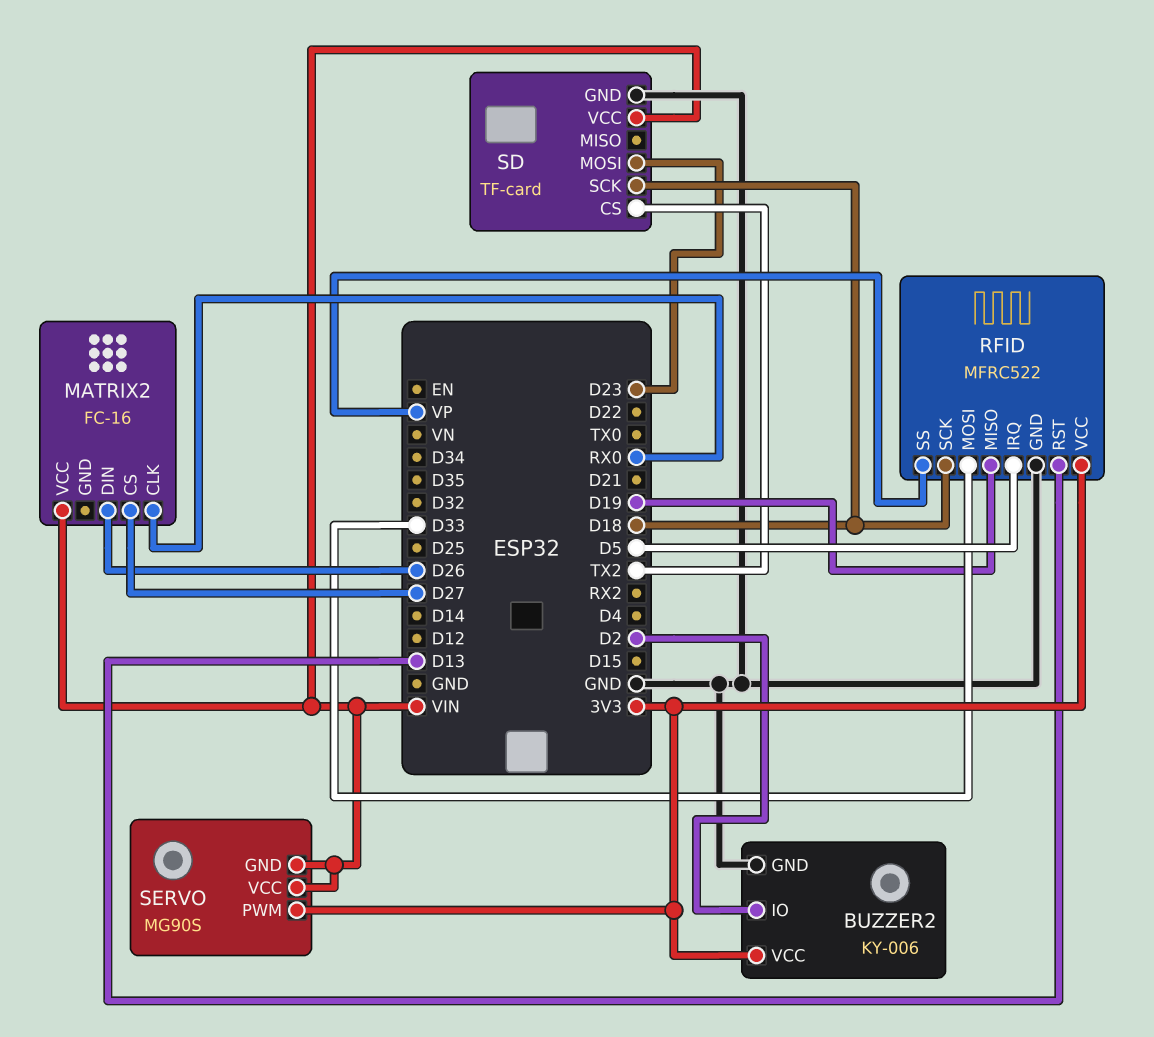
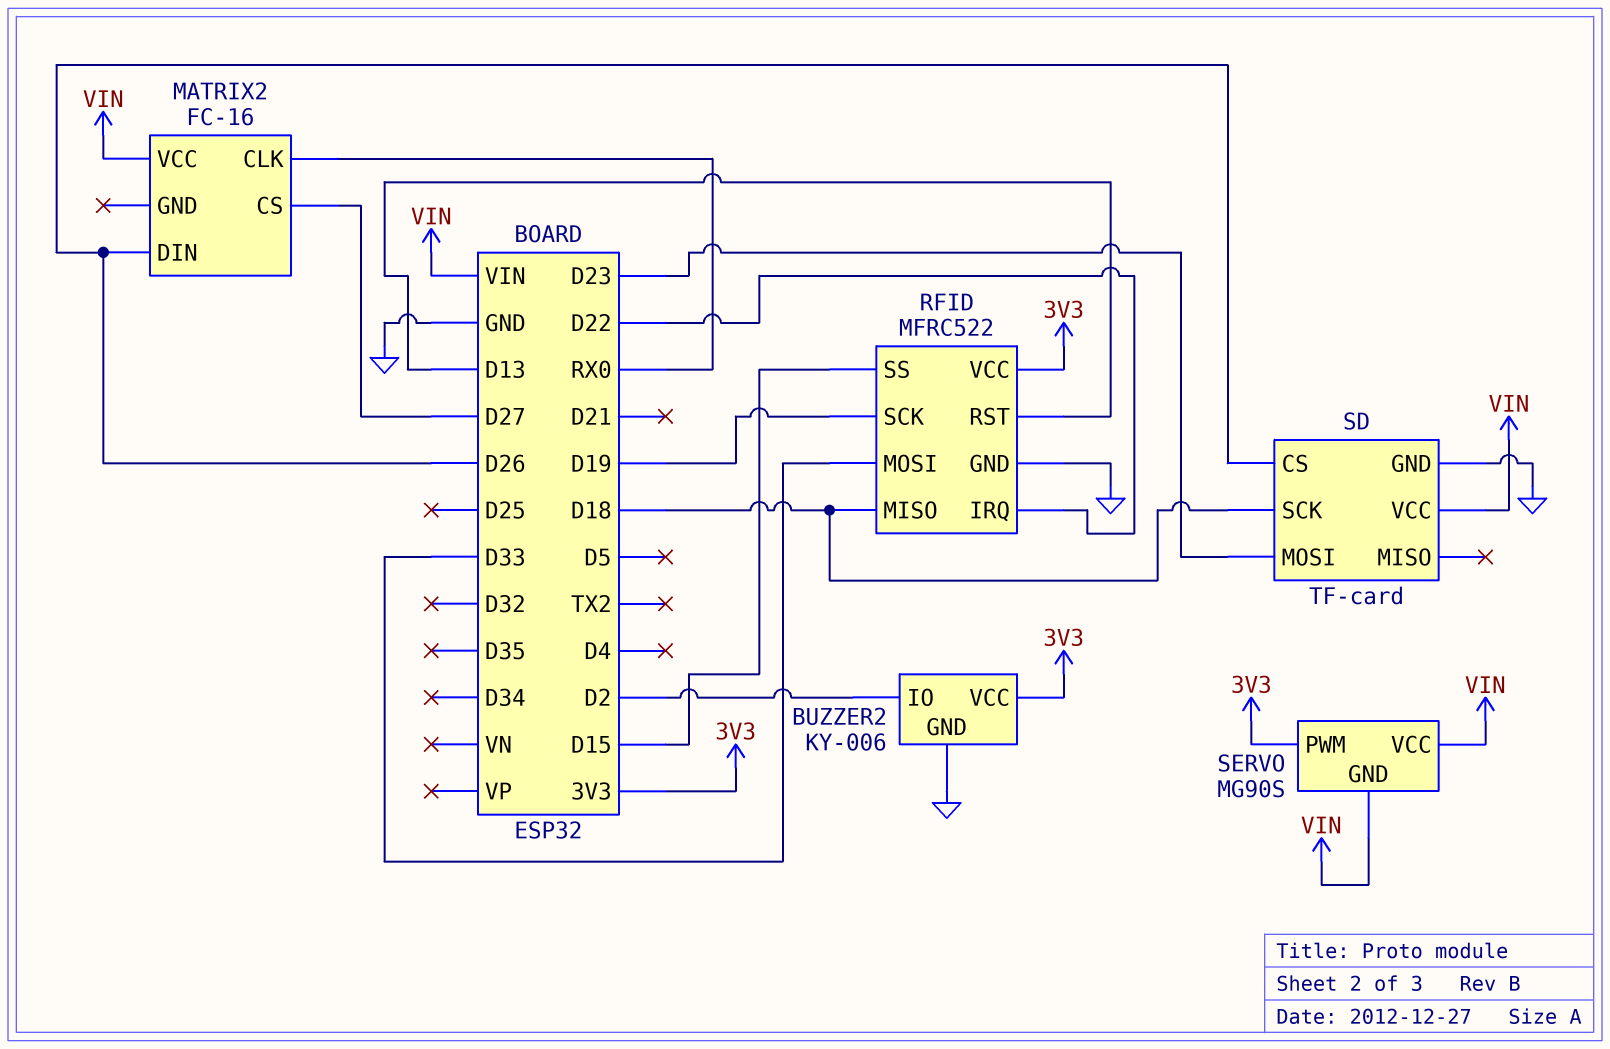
RFID pin IRQ: D5 -> D22
RFID pin MISO: D19 -> D18
RFID pin SCK: D18 -> D19
RFID pin SS: VP -> D15
SD pin CS: TX2 -> D26

